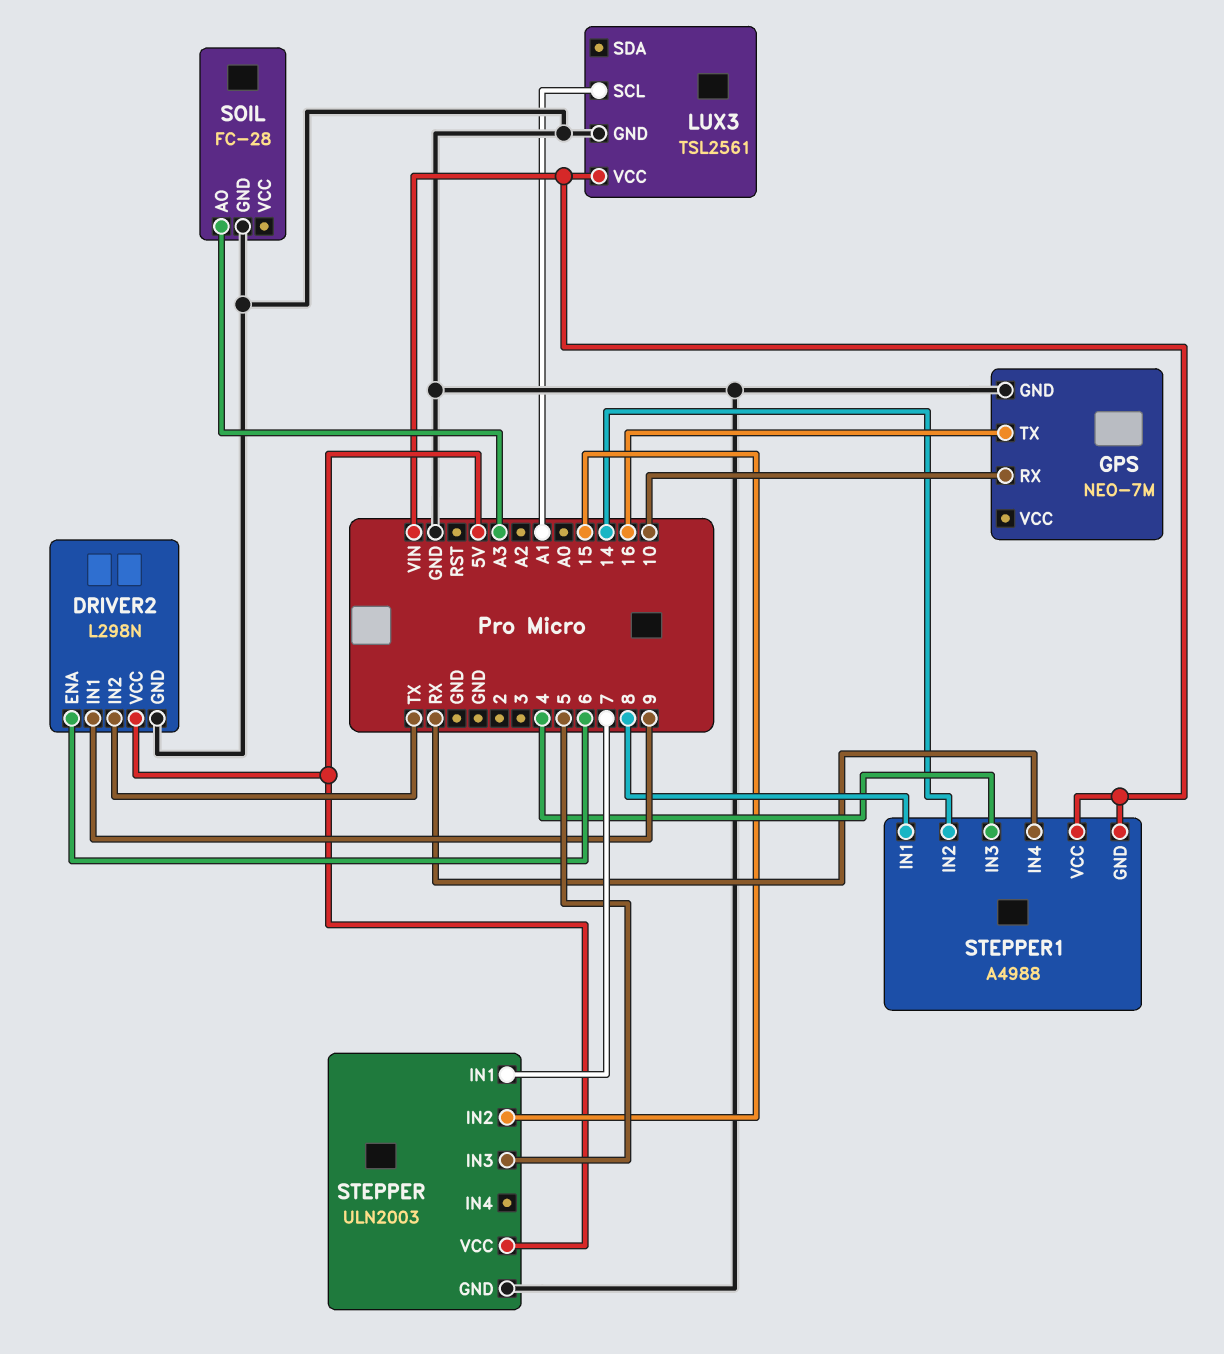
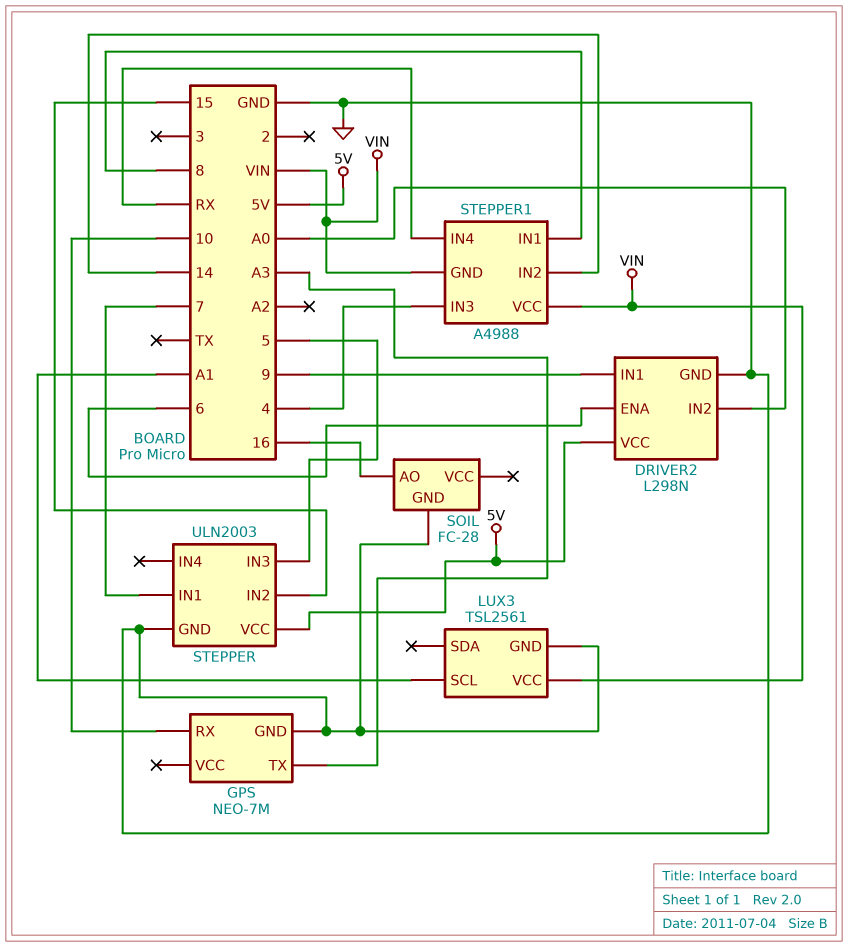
DRIVER2 pin IN2: TX -> A0
GPS pin TX: 16 -> A3
SOIL pin AO: A3 -> 16

